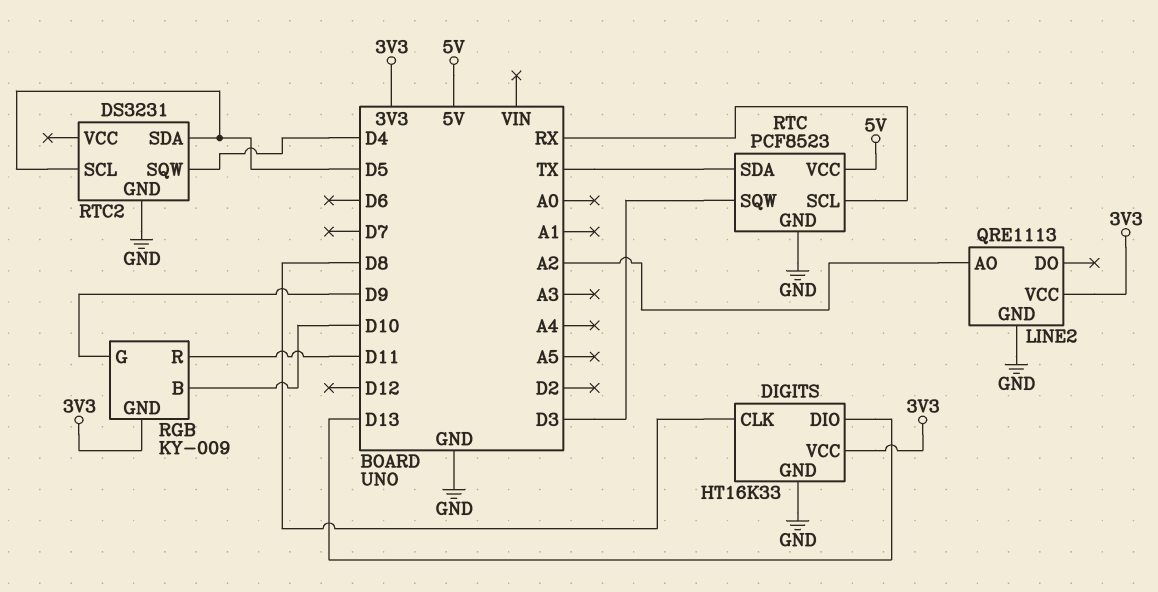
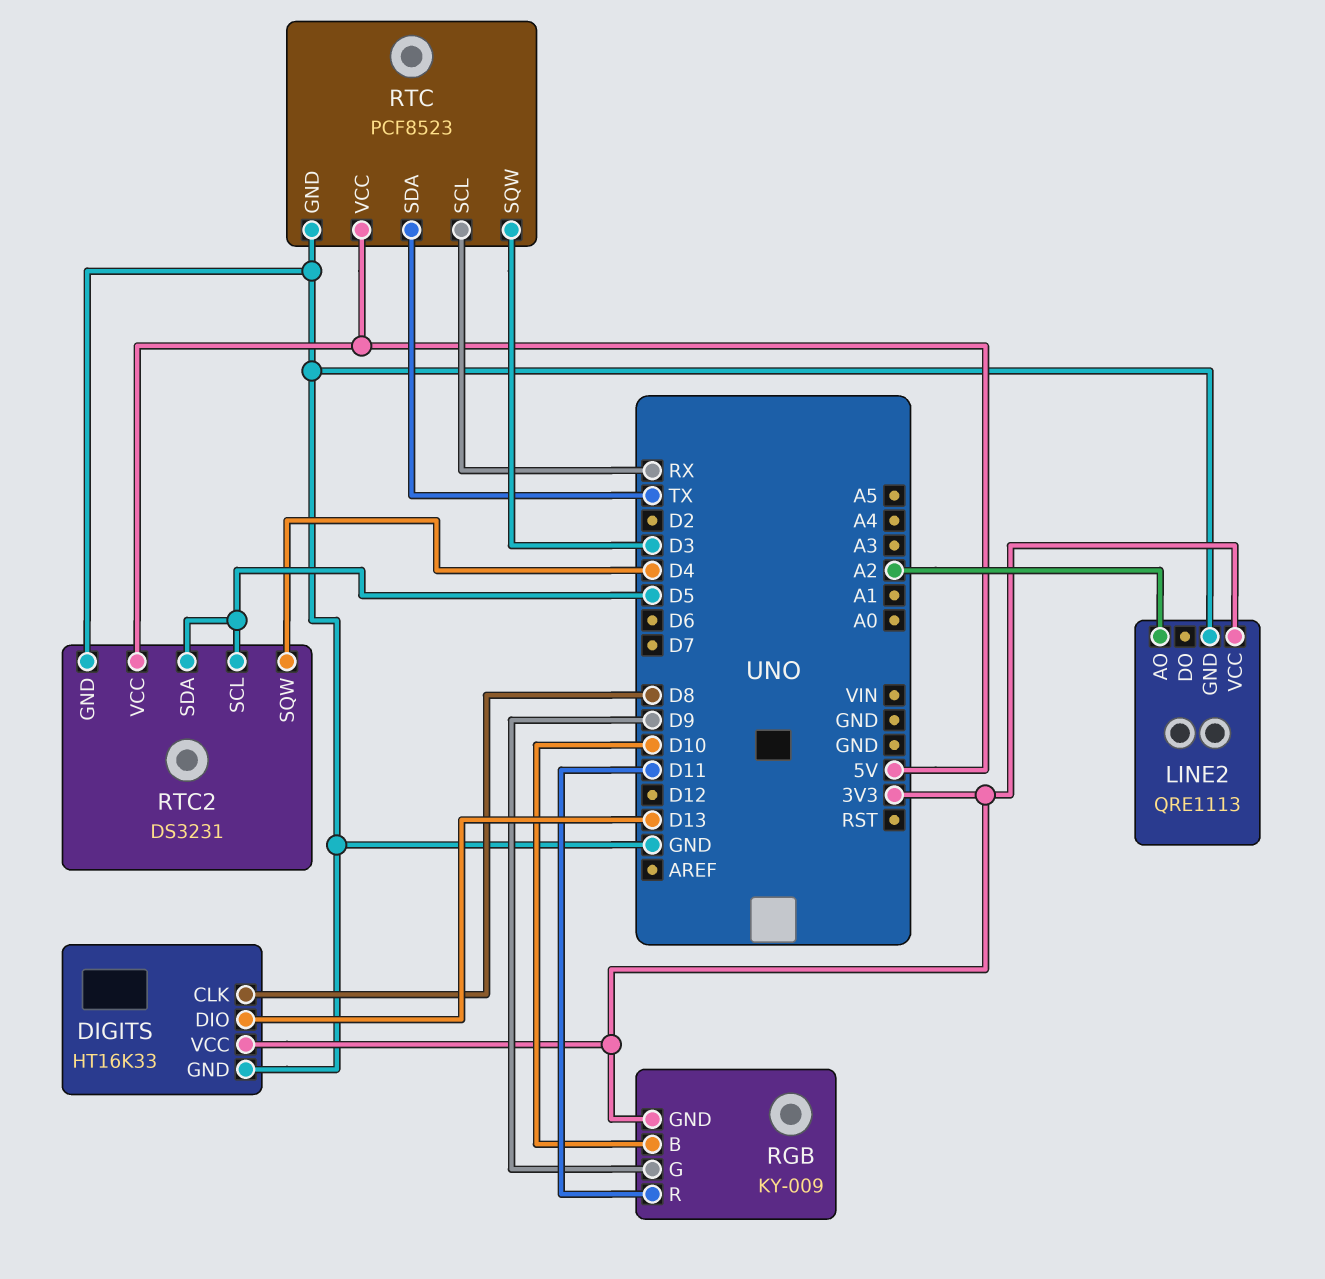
RTC2 pin VCC: none -> 5V

